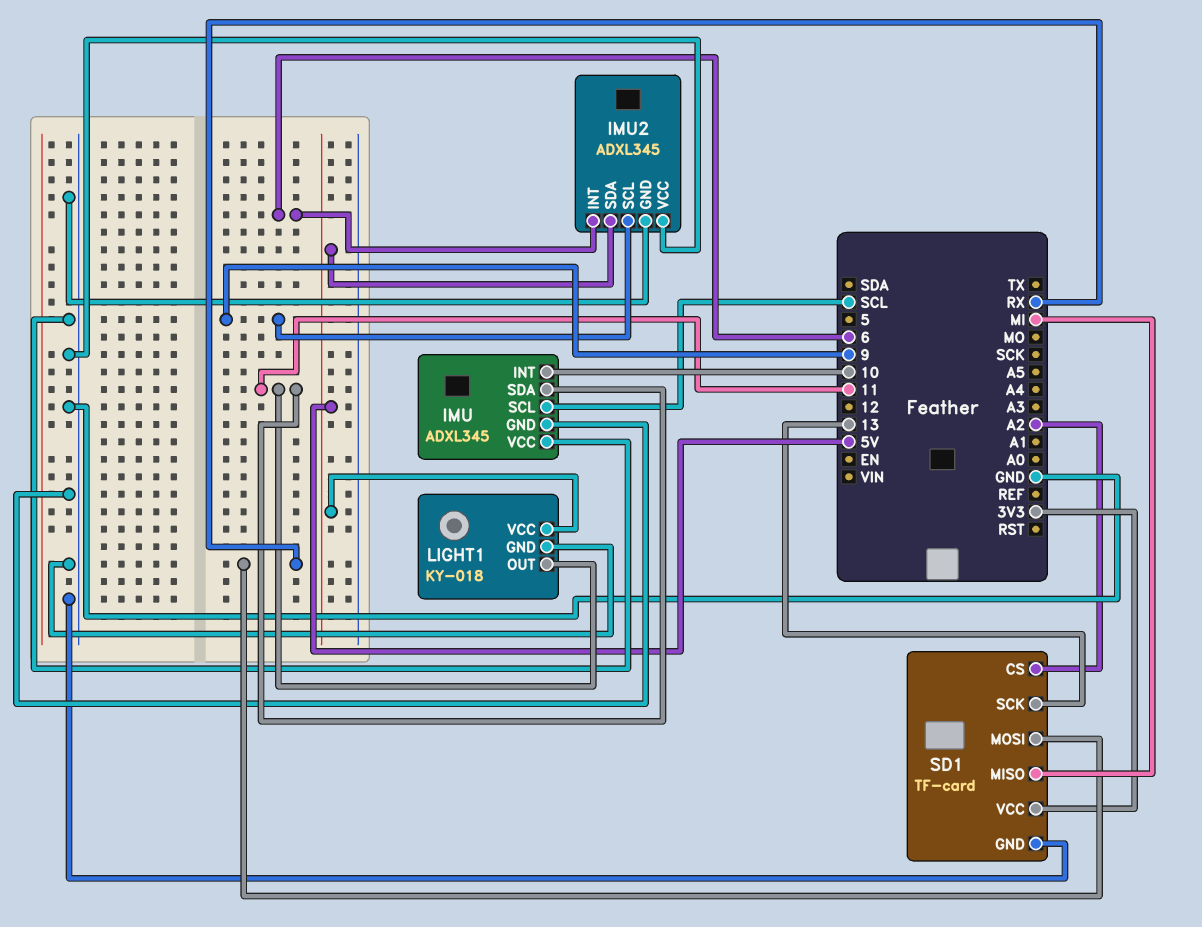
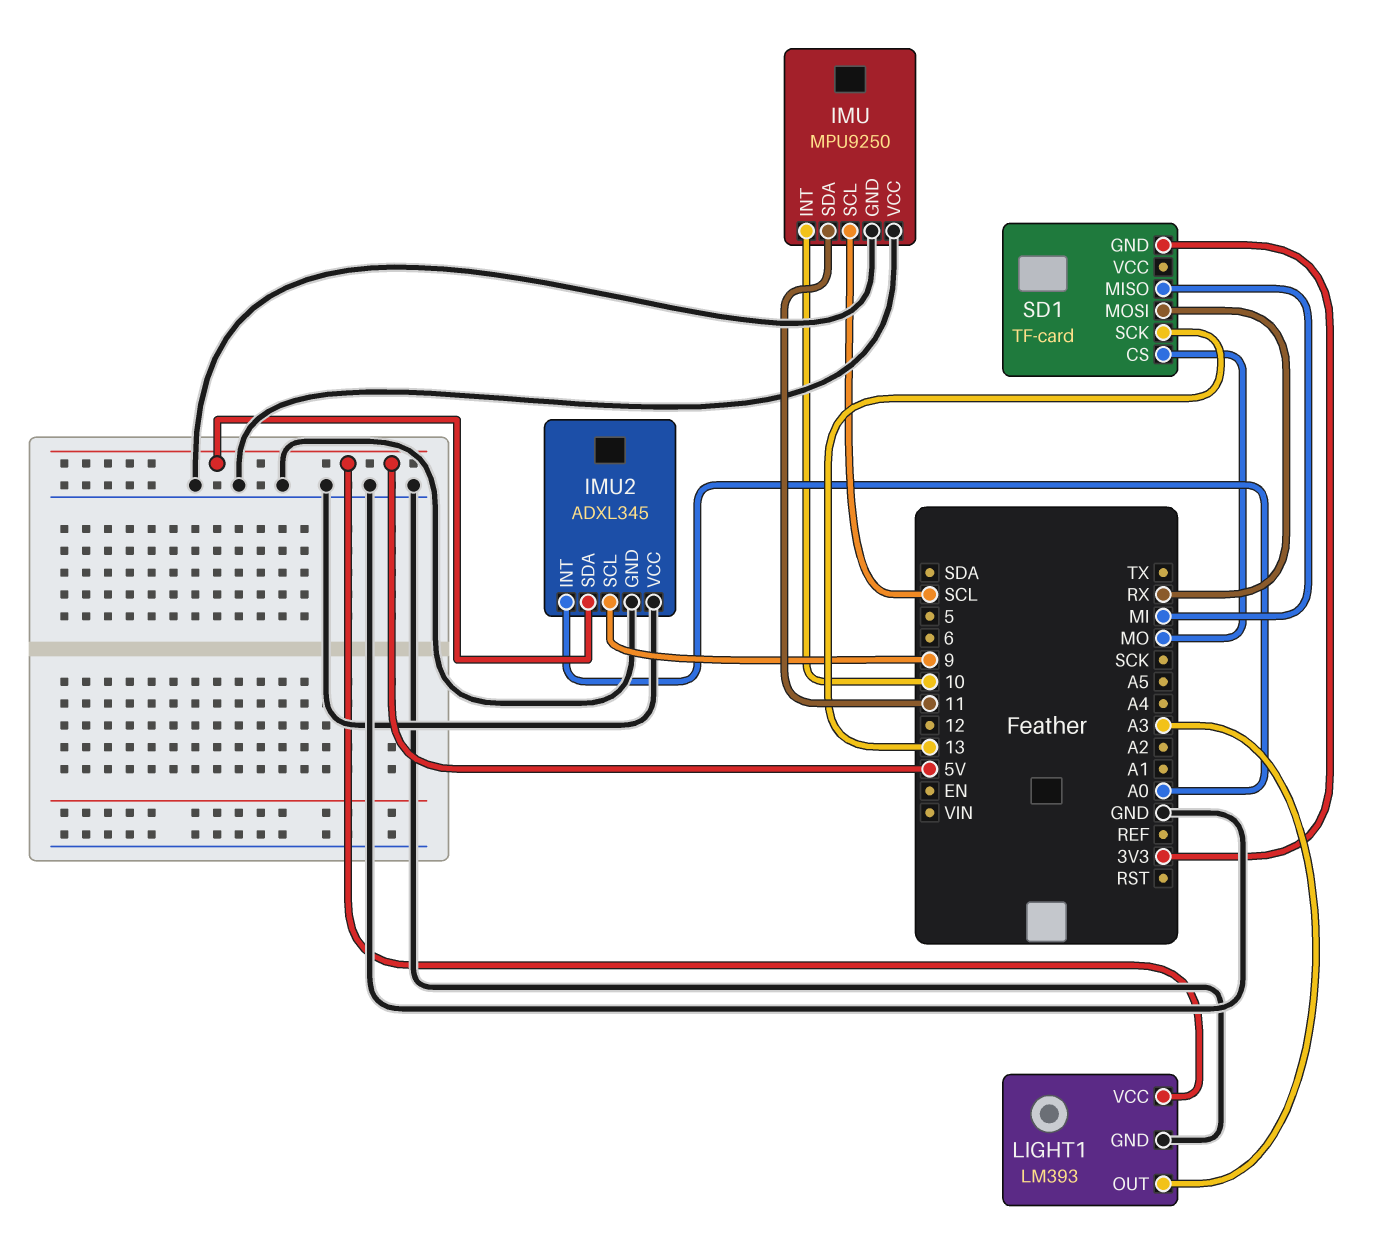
IMU: ADXL345 -> MPU9250
IMU2 pin INT: 6 -> A0
LIGHT1: KY-018 -> LM393
LIGHT1 pin OUT: 11 -> A3
SD1 pin CS: A2 -> MO
SD1 pin GND: GND -> 3V3
SD1 pin VCC: 3V3 -> none

